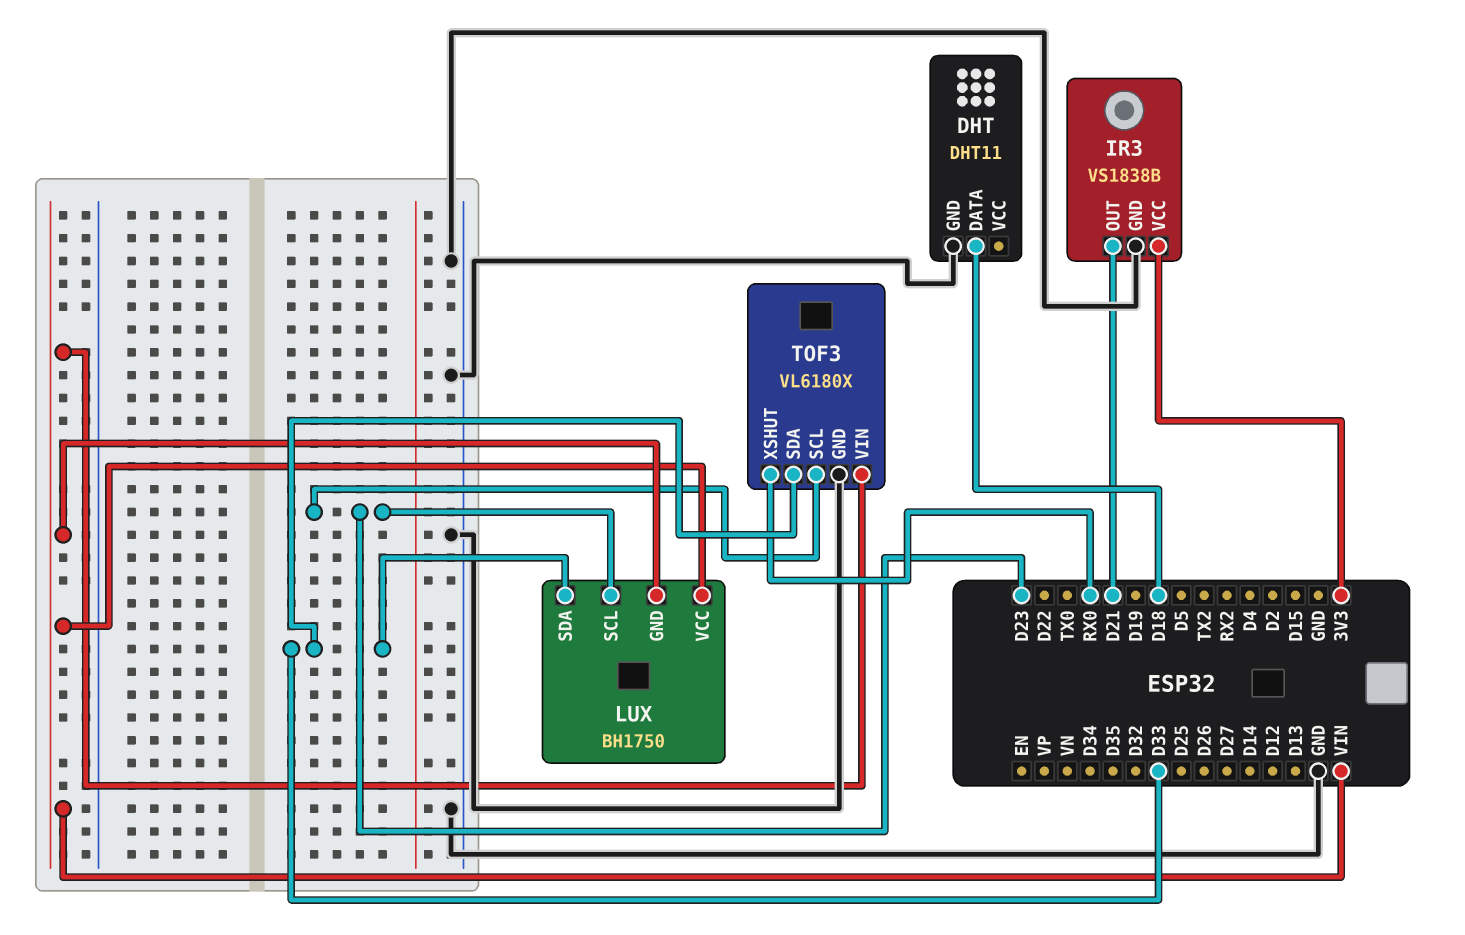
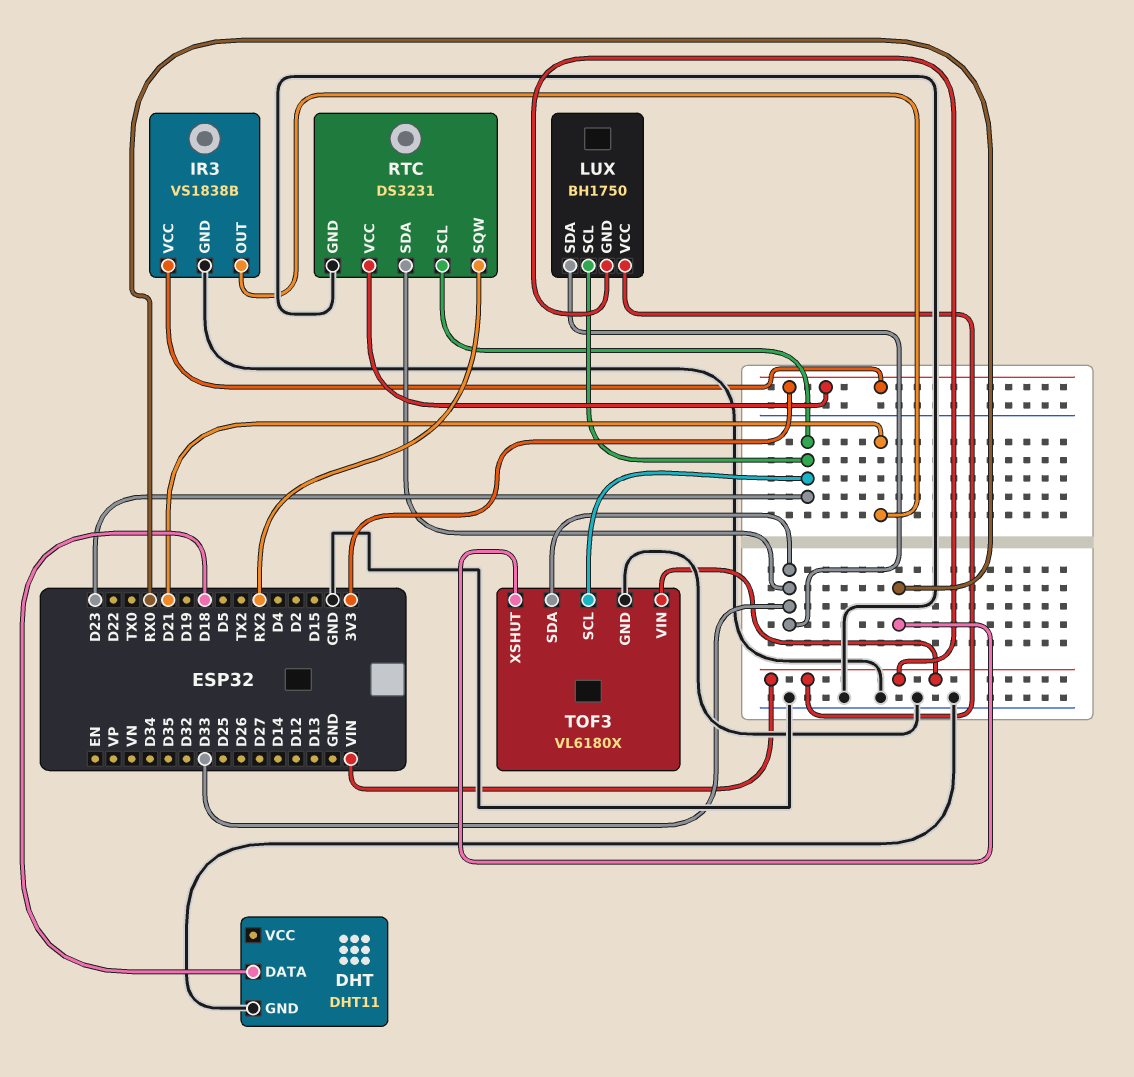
RTC: none -> DS3231
RTC pin GND: none -> GND
RTC pin SCL: none -> D23
RTC pin SDA: none -> D33
RTC pin SQW: none -> RX2
RTC pin VCC: none -> 3V3

